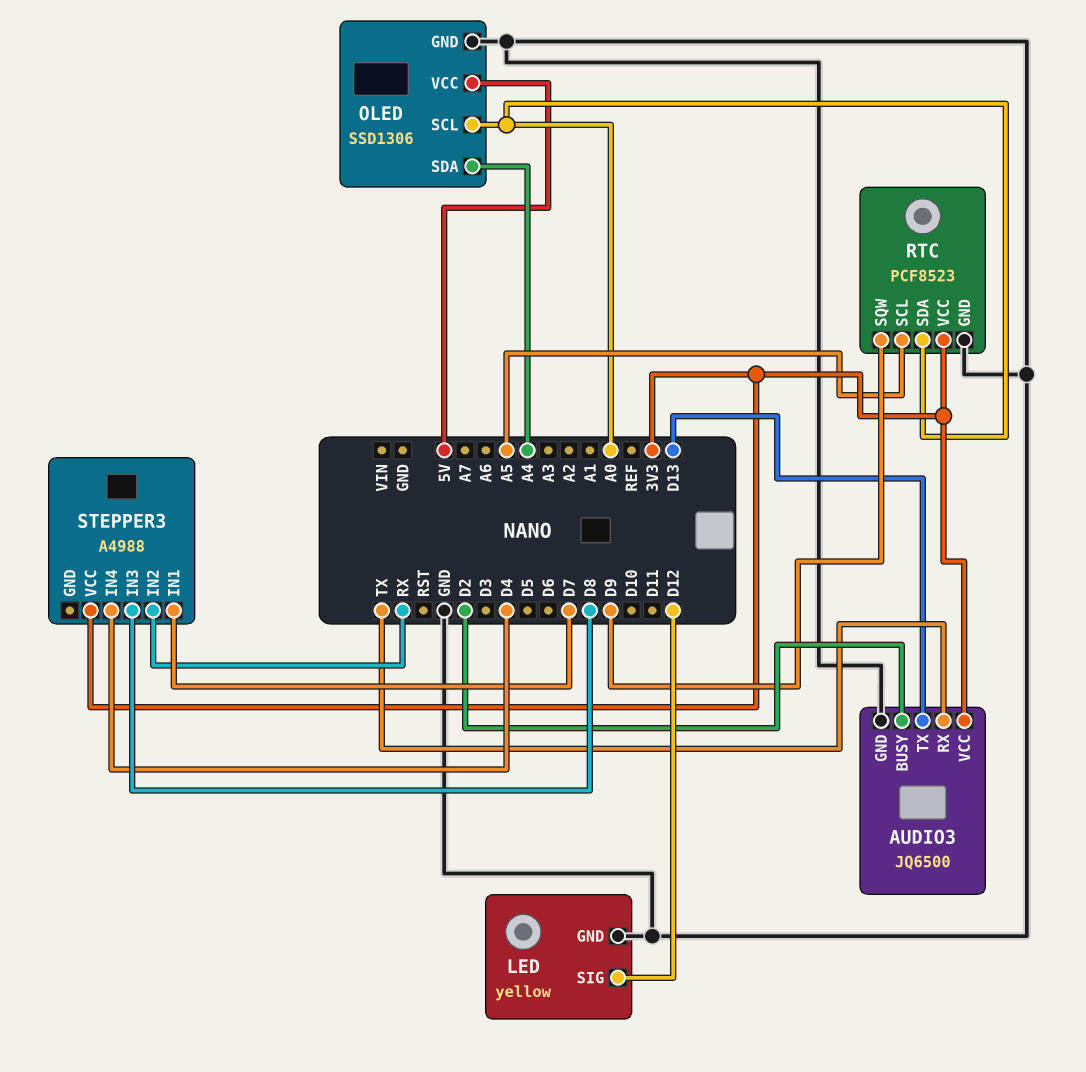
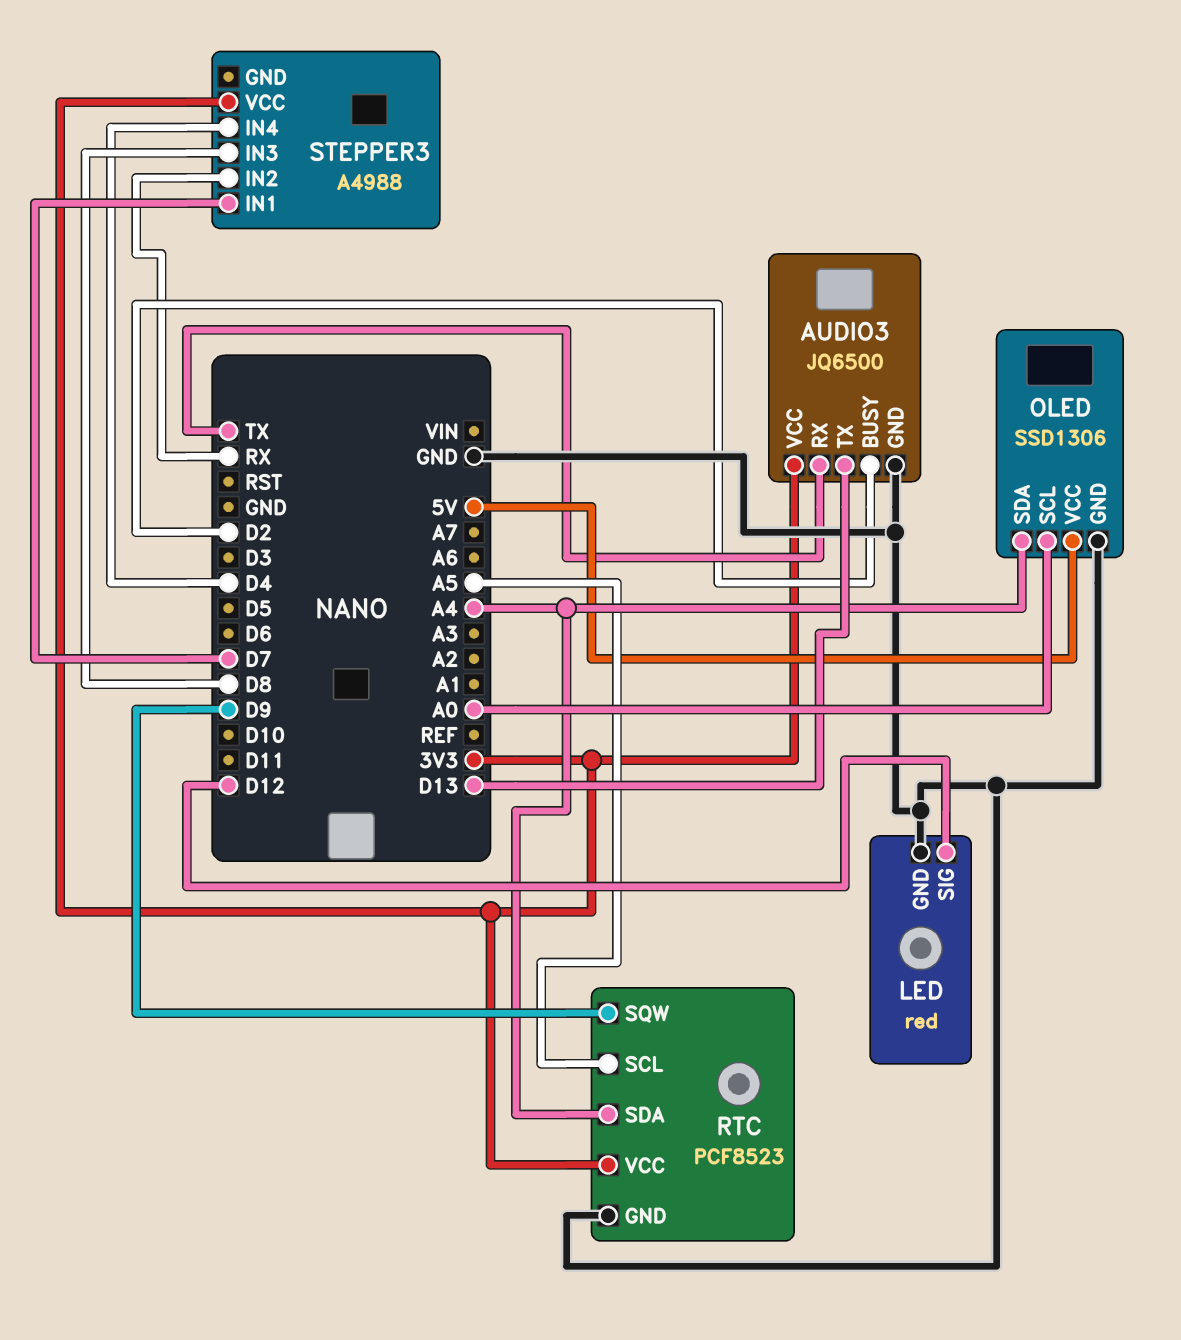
LED: yellow -> red
RTC pin SDA: A0 -> A4

